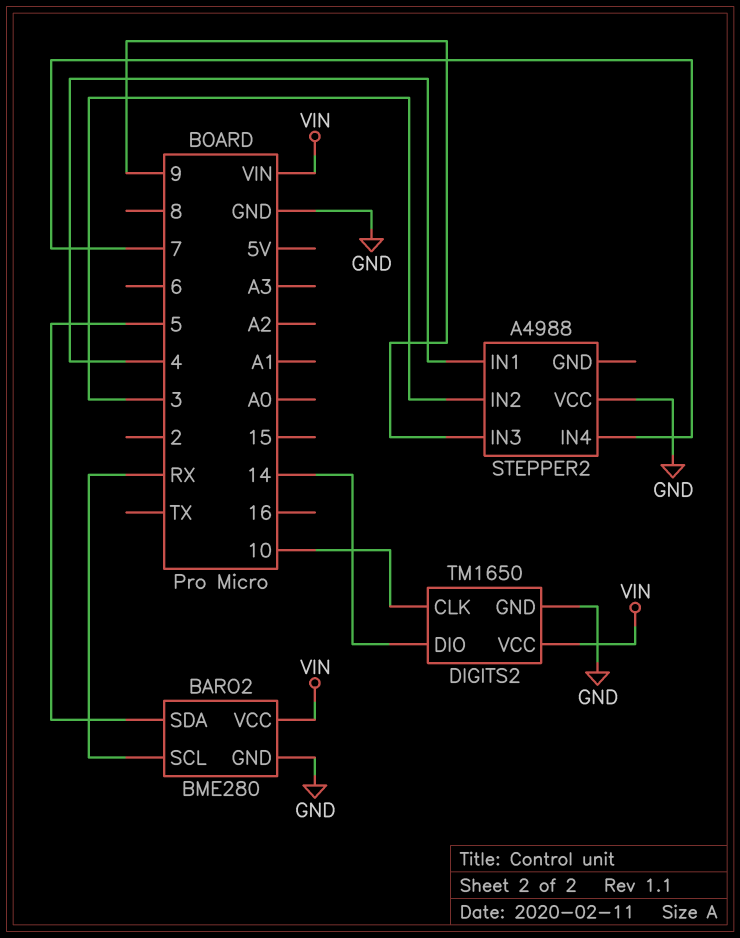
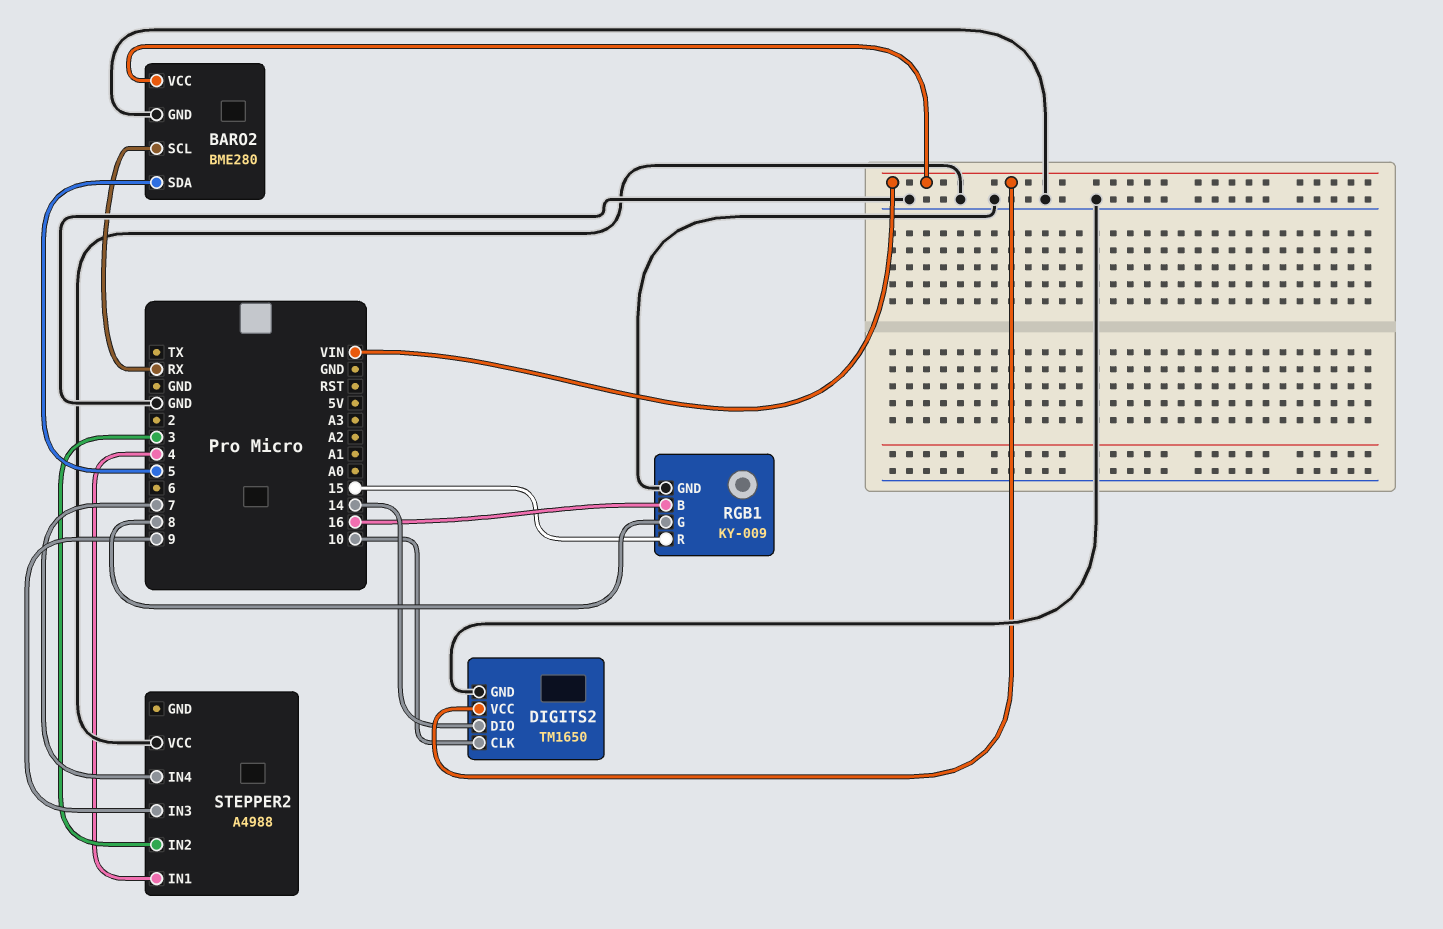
RGB1: none -> KY-009
RGB1 pin B: none -> 16
RGB1 pin G: none -> 8
RGB1 pin GND: none -> GND
RGB1 pin R: none -> 15

